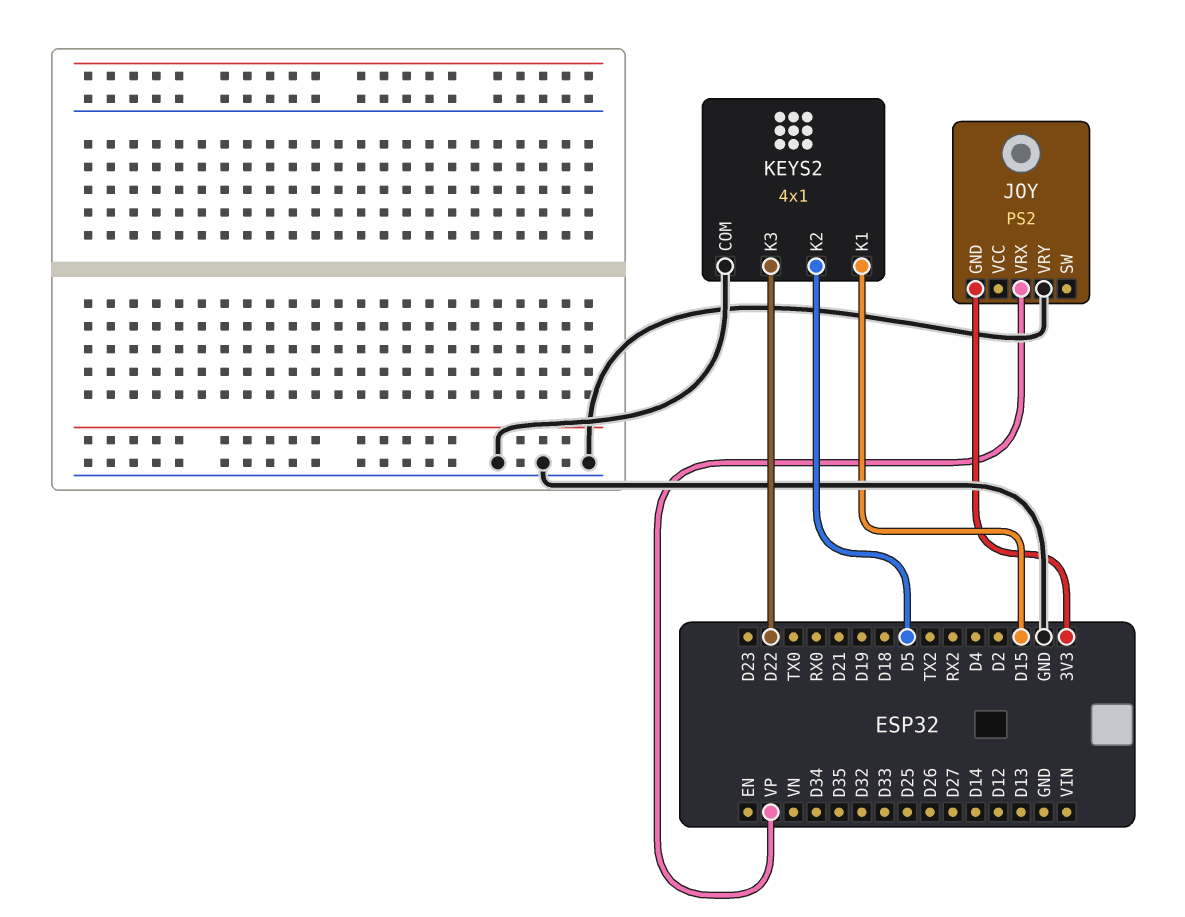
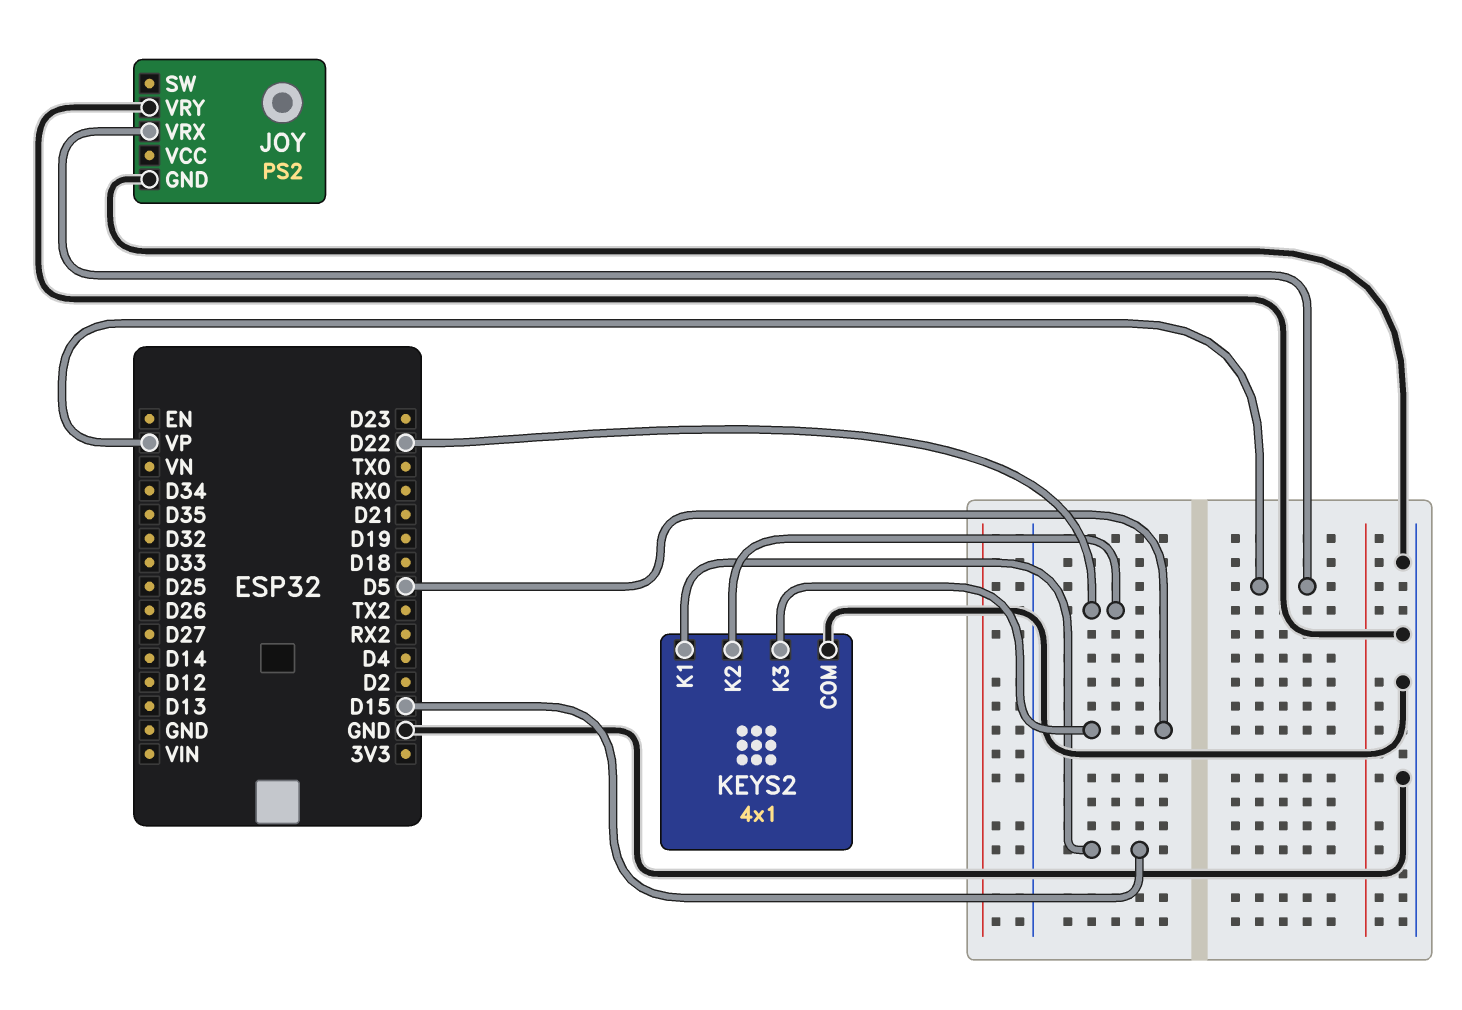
JOY pin GND: 3V3 -> GND
KEYS2 pin K2: D5 -> D22
KEYS2 pin K3: D22 -> D5

